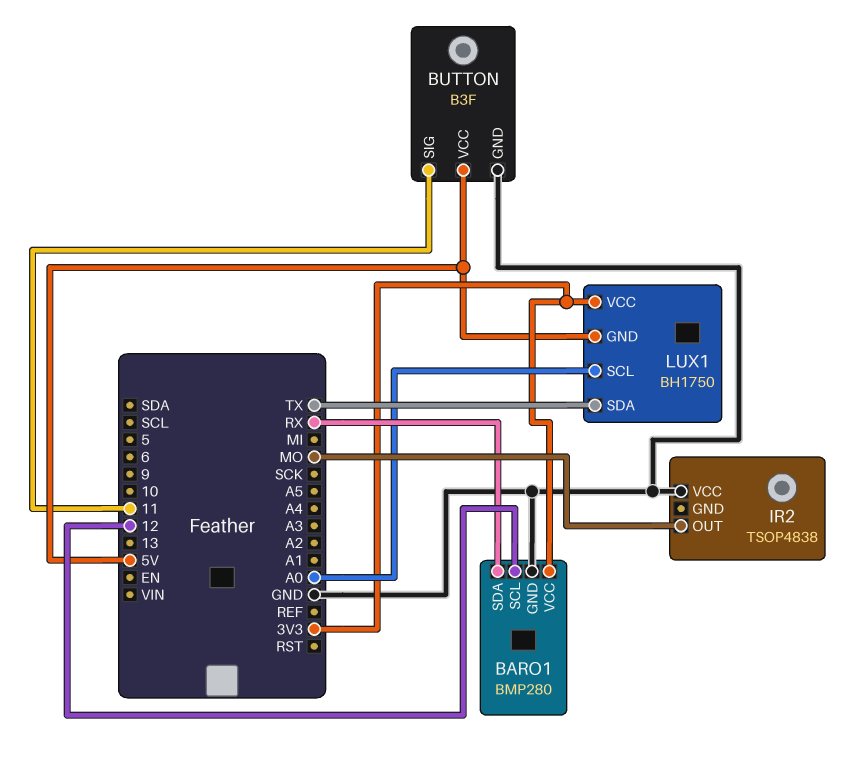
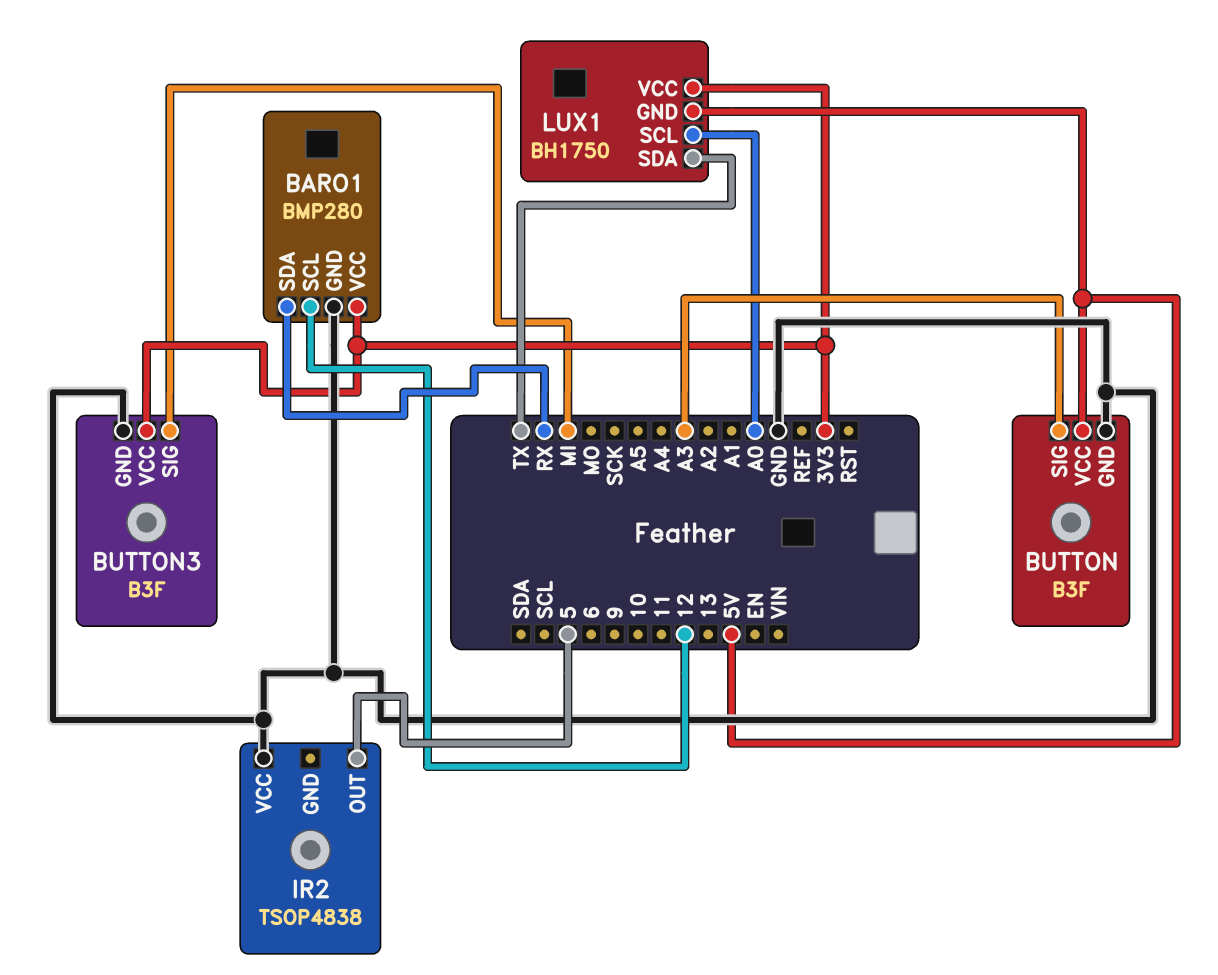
BUTTON pin SIG: 11 -> A3
BUTTON3: none -> B3F
BUTTON3 pin GND: none -> GND
BUTTON3 pin SIG: none -> MI
BUTTON3 pin VCC: none -> 3V3
IR2 pin OUT: MO -> 5

